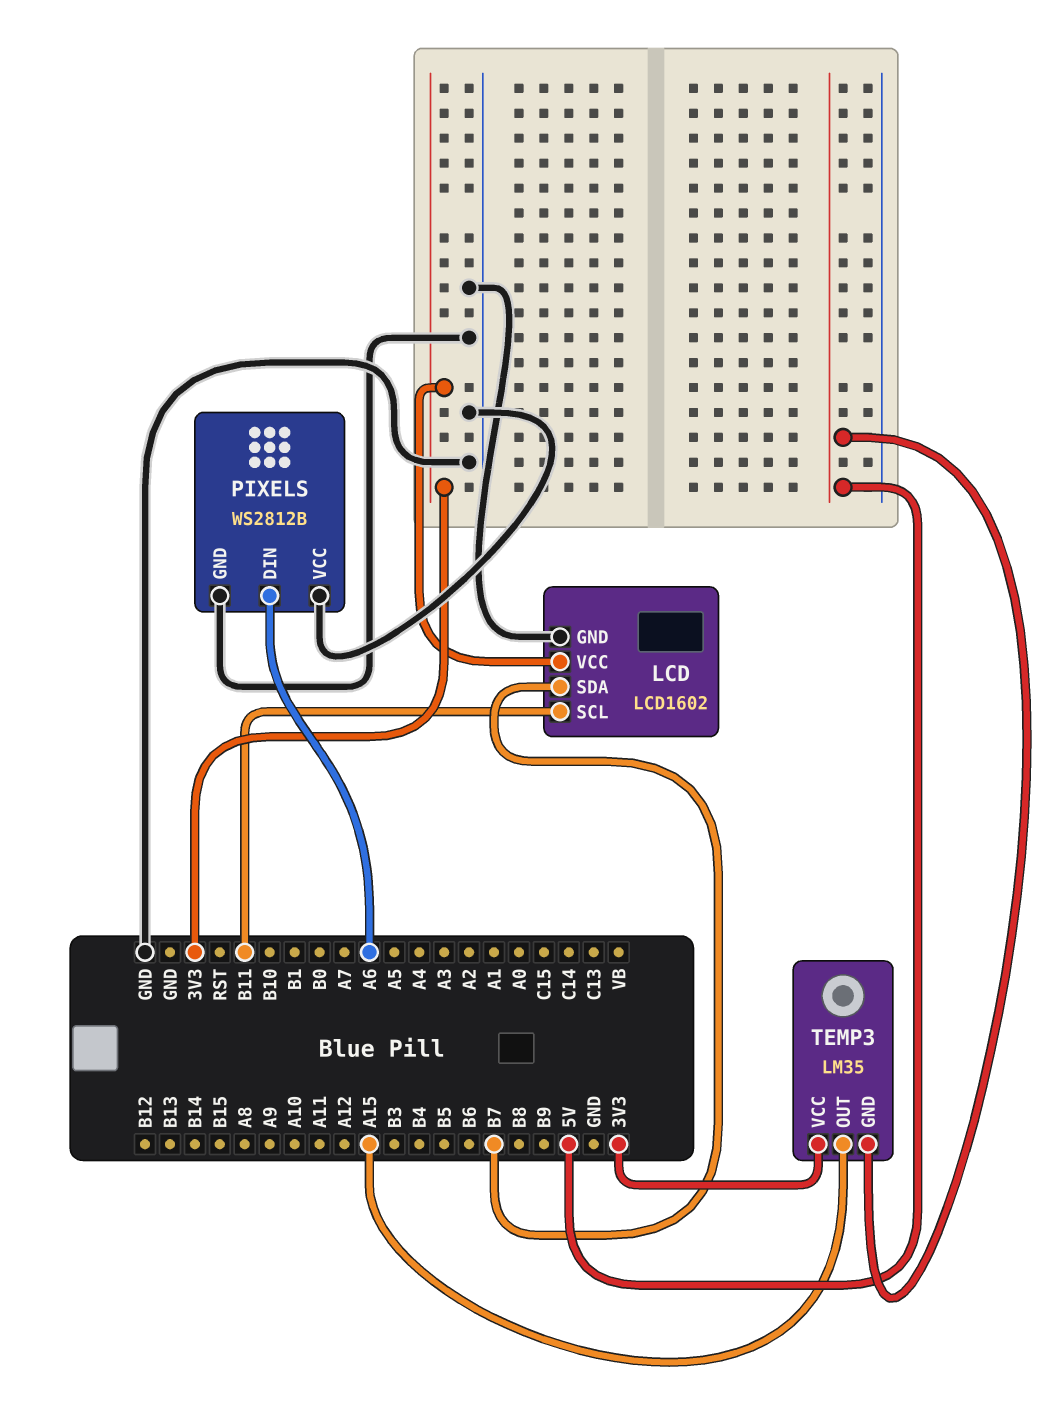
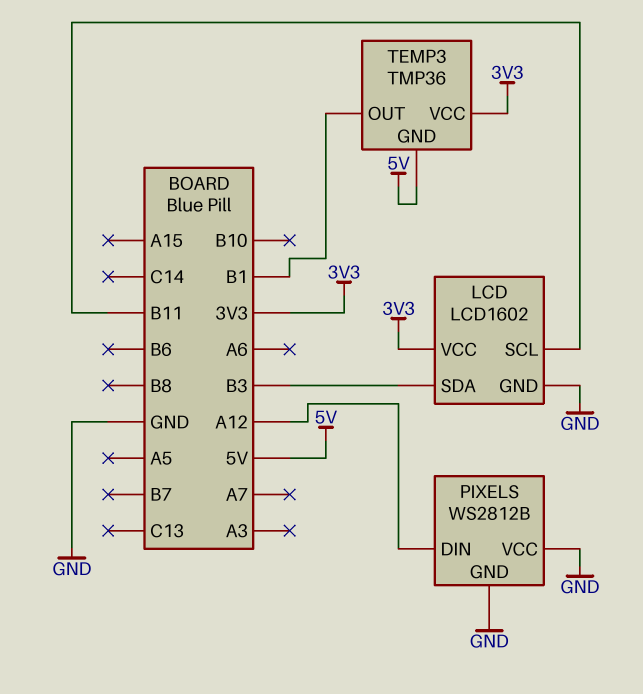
LCD pin SDA: B7 -> B3
PIXELS pin DIN: A6 -> A12
TEMP3: LM35 -> TMP36
TEMP3 pin OUT: A15 -> B1

